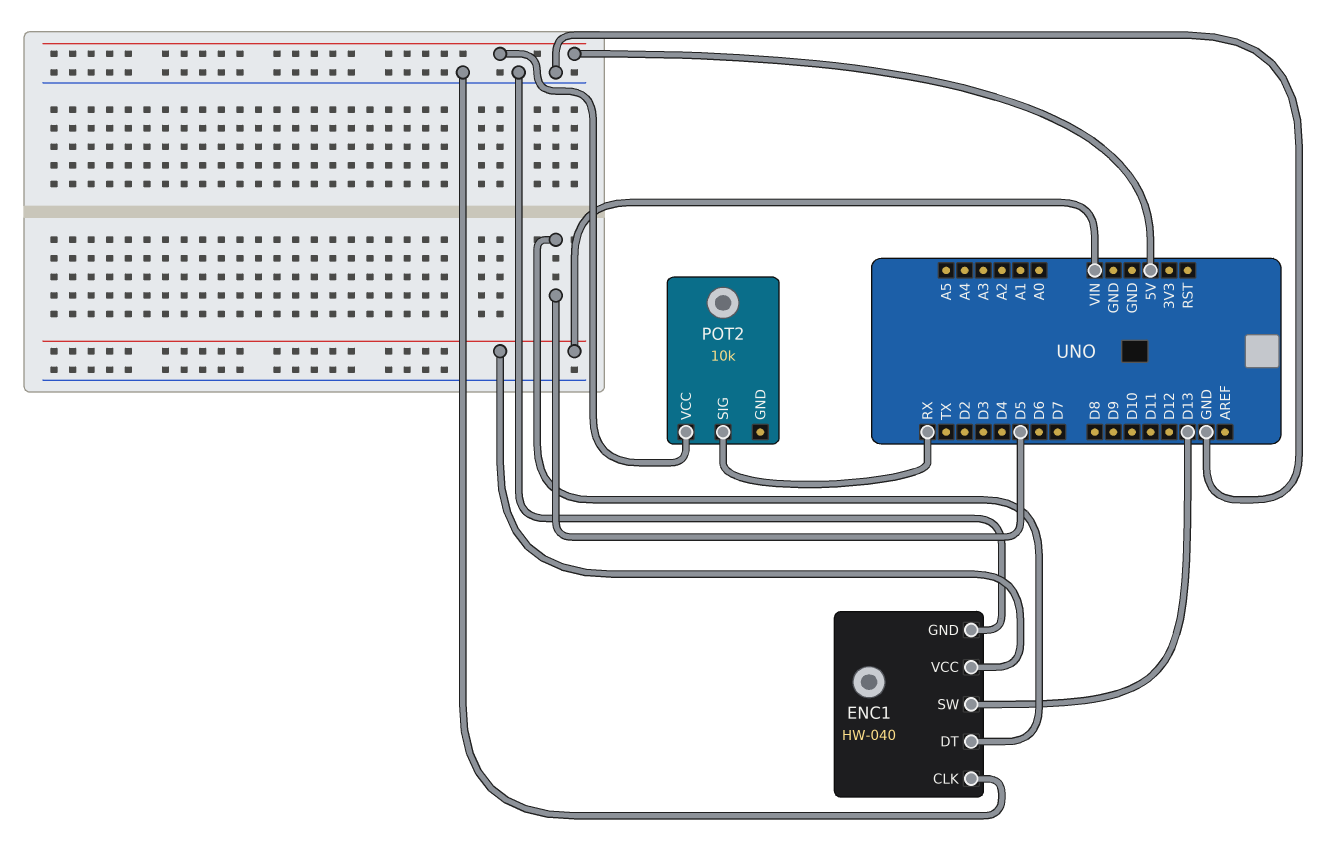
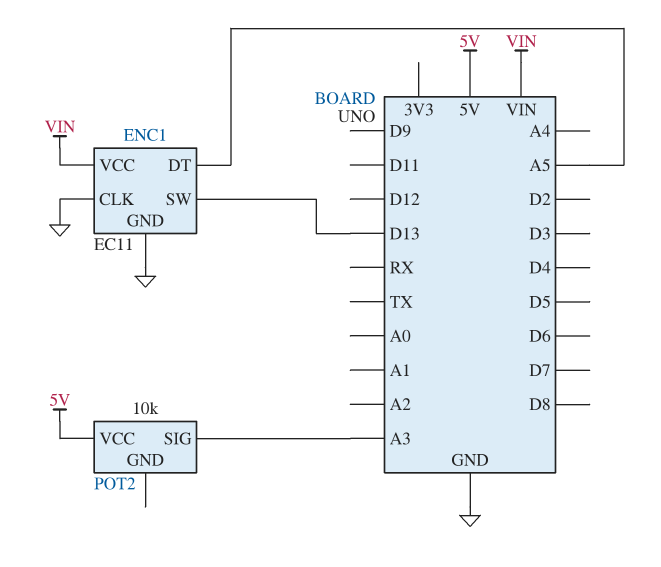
ENC1: HW-040 -> EC11
ENC1 pin DT: D5 -> A5
POT2 pin SIG: RX -> A3

